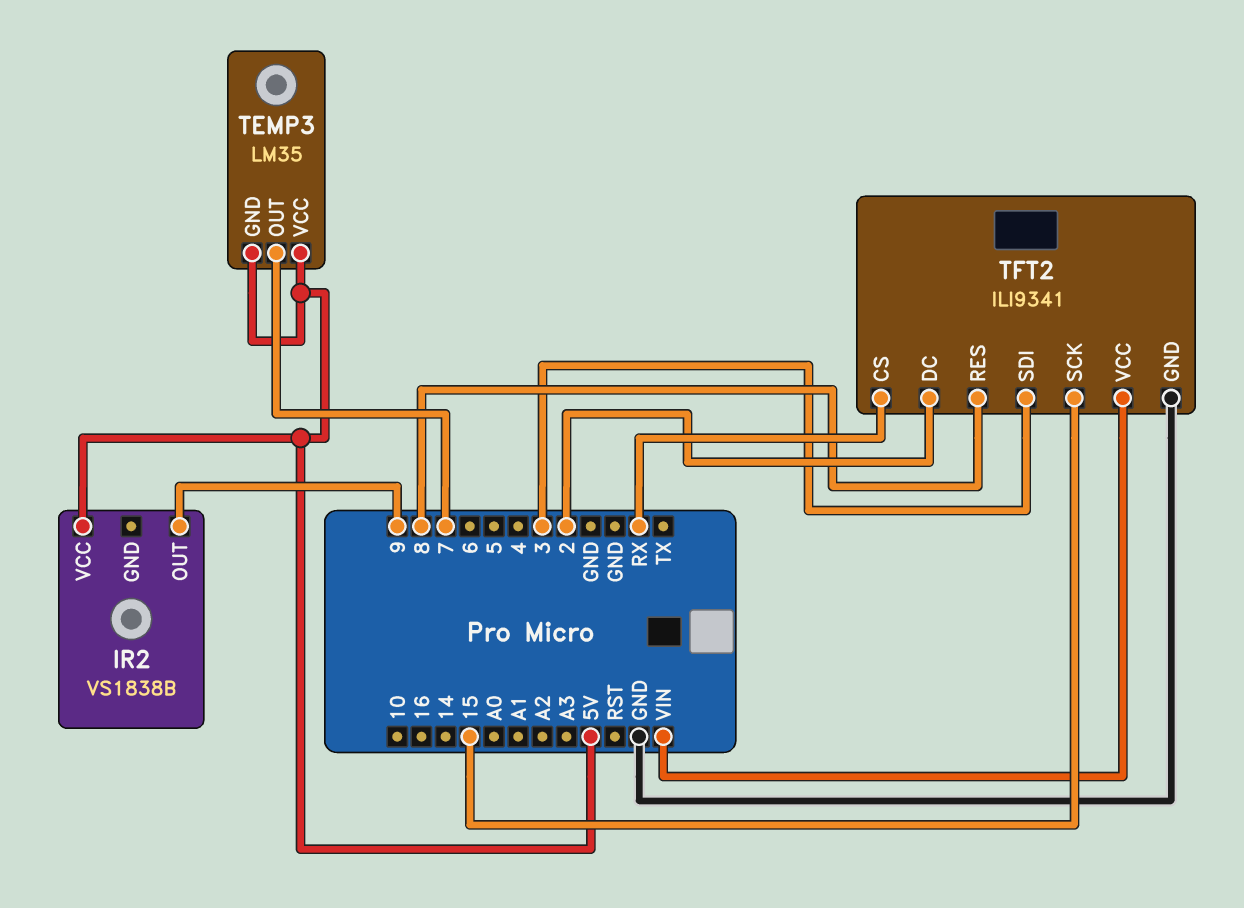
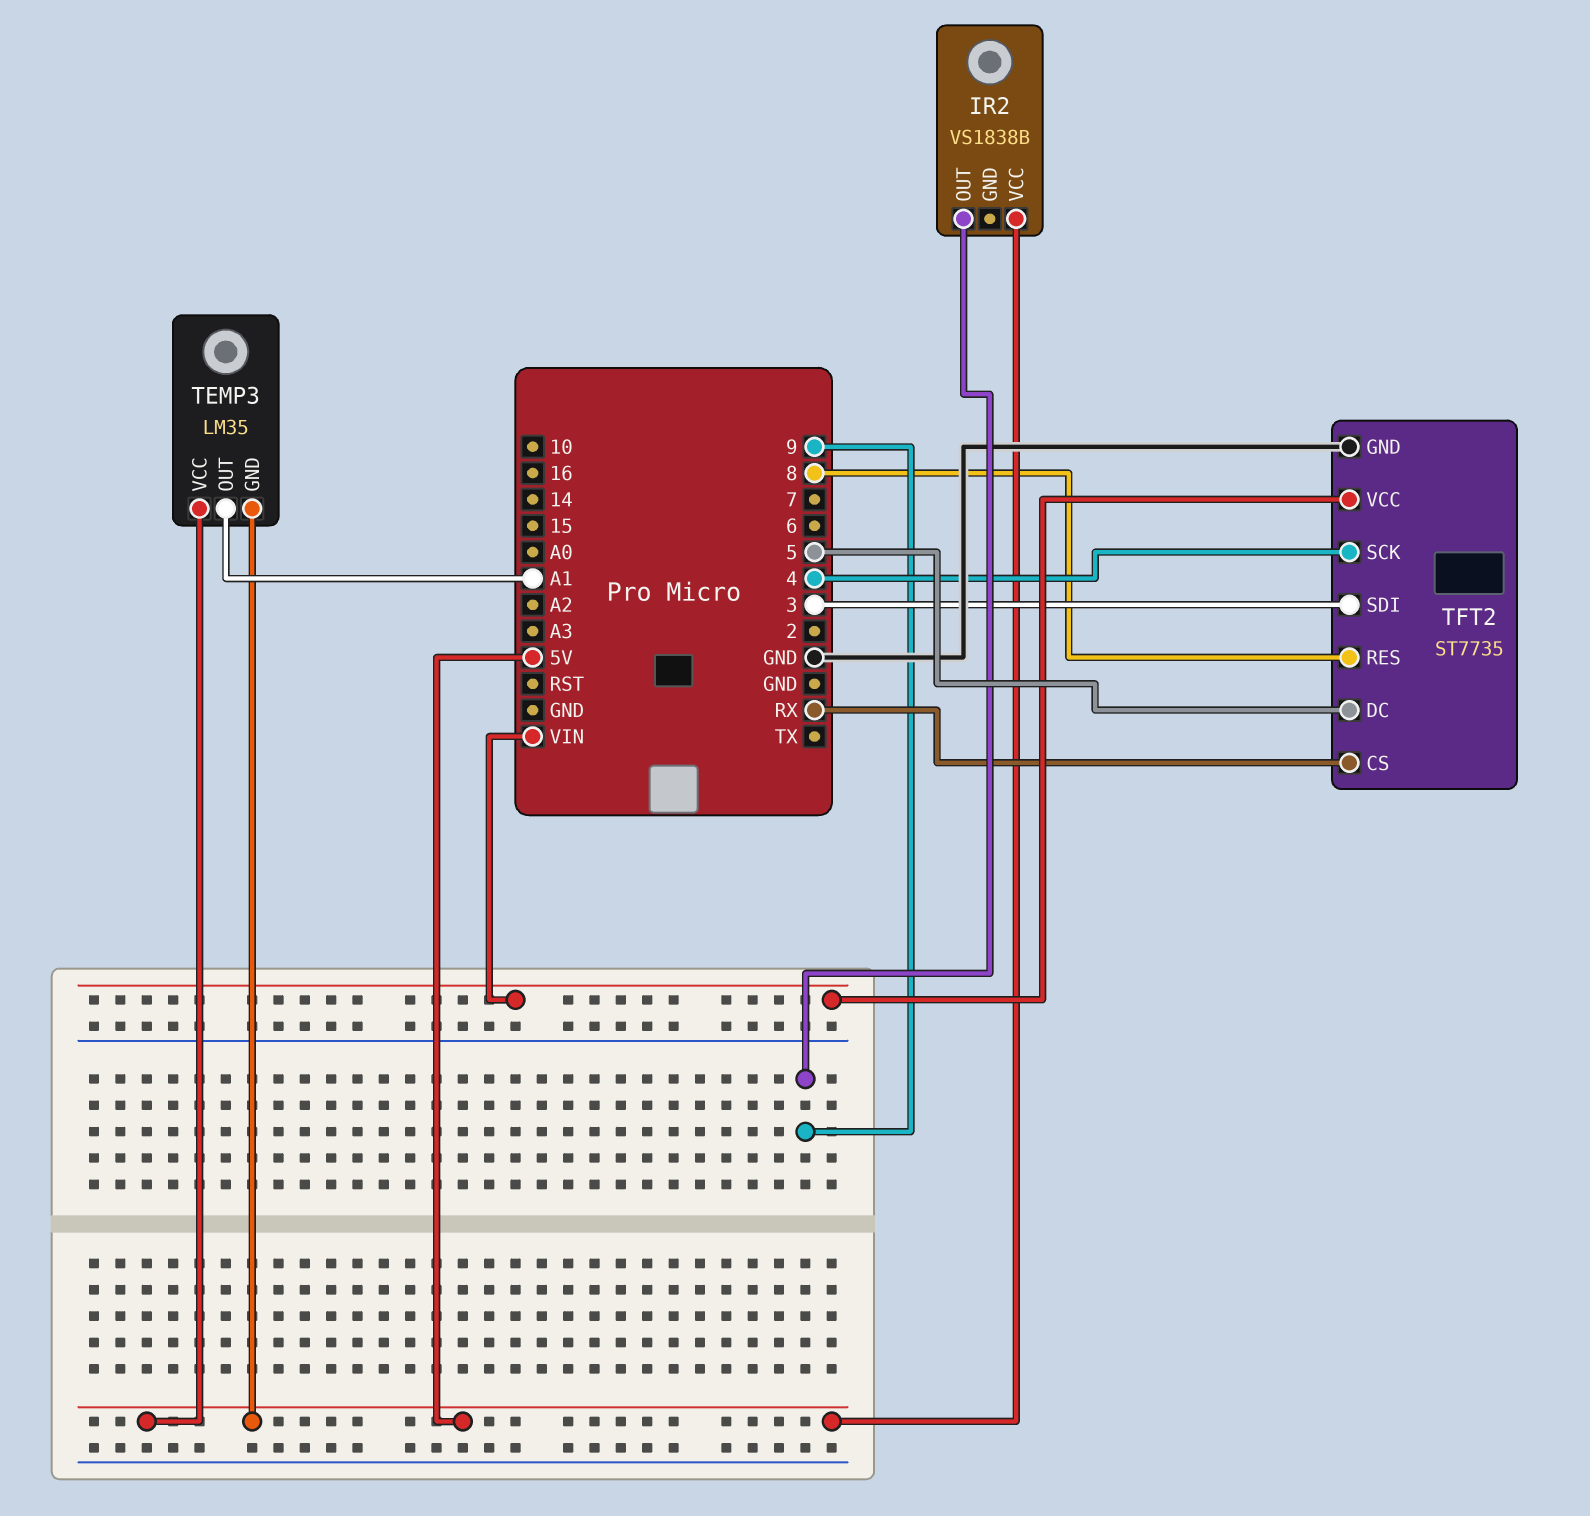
TEMP3 pin OUT: 7 -> A1
TFT2: ILI9341 -> ST7735
TFT2 pin DC: 2 -> 5
TFT2 pin SCK: 15 -> 4

